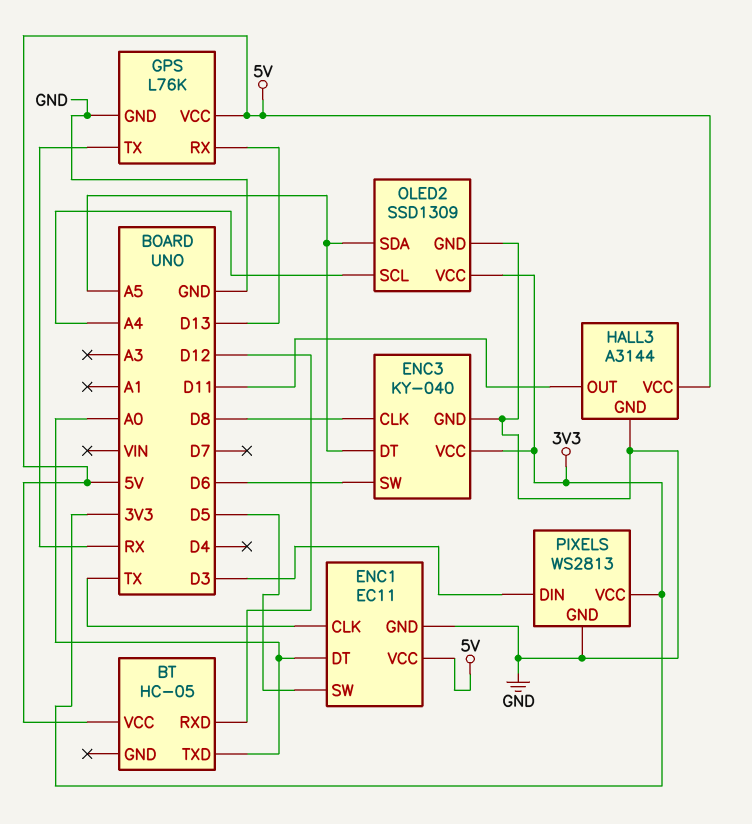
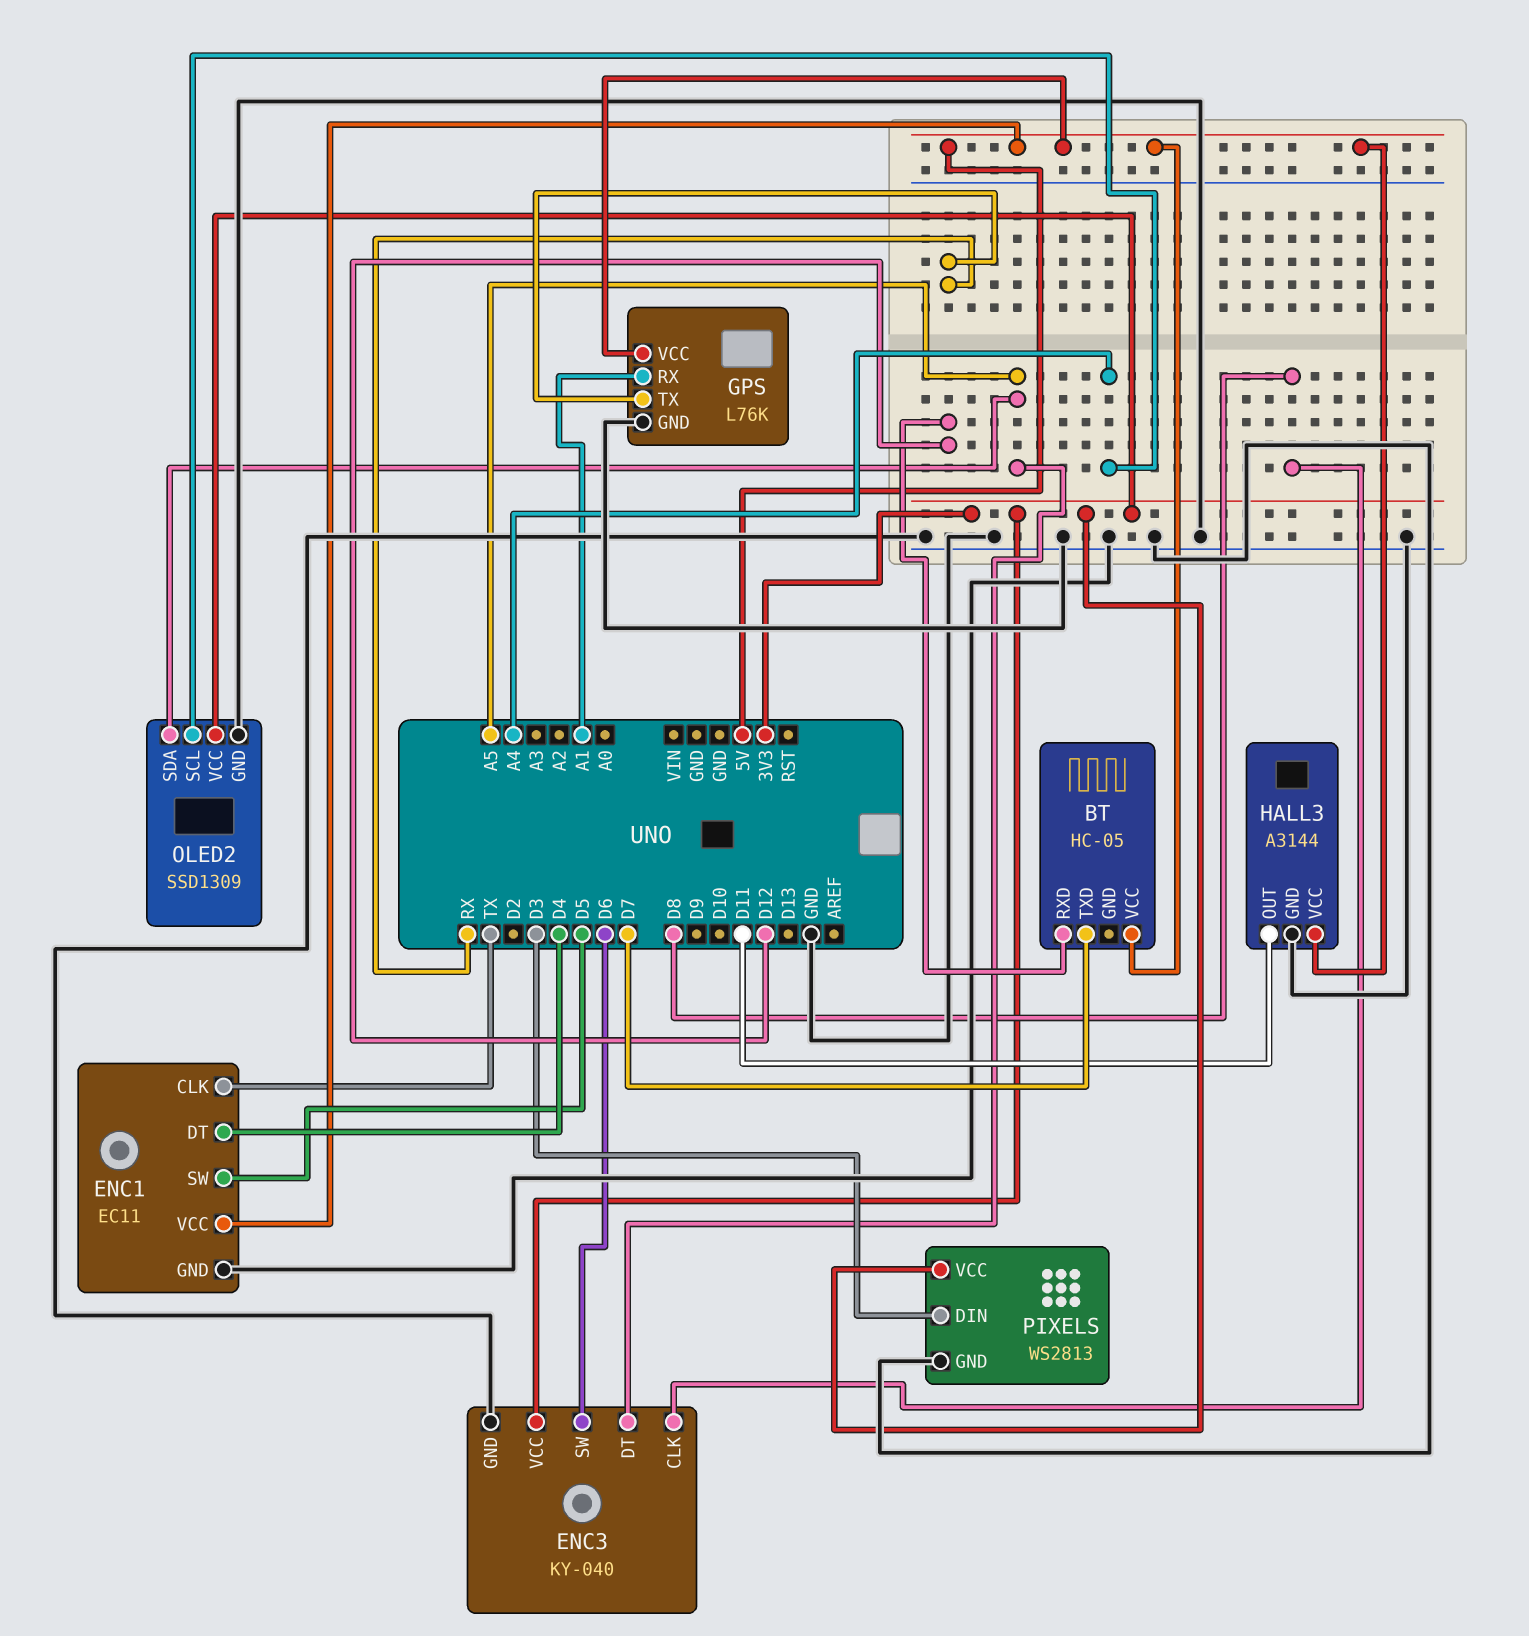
BT pin TXD: A0 -> D7
ENC1 pin DT: A0 -> D4
GPS pin RX: D13 -> A1

